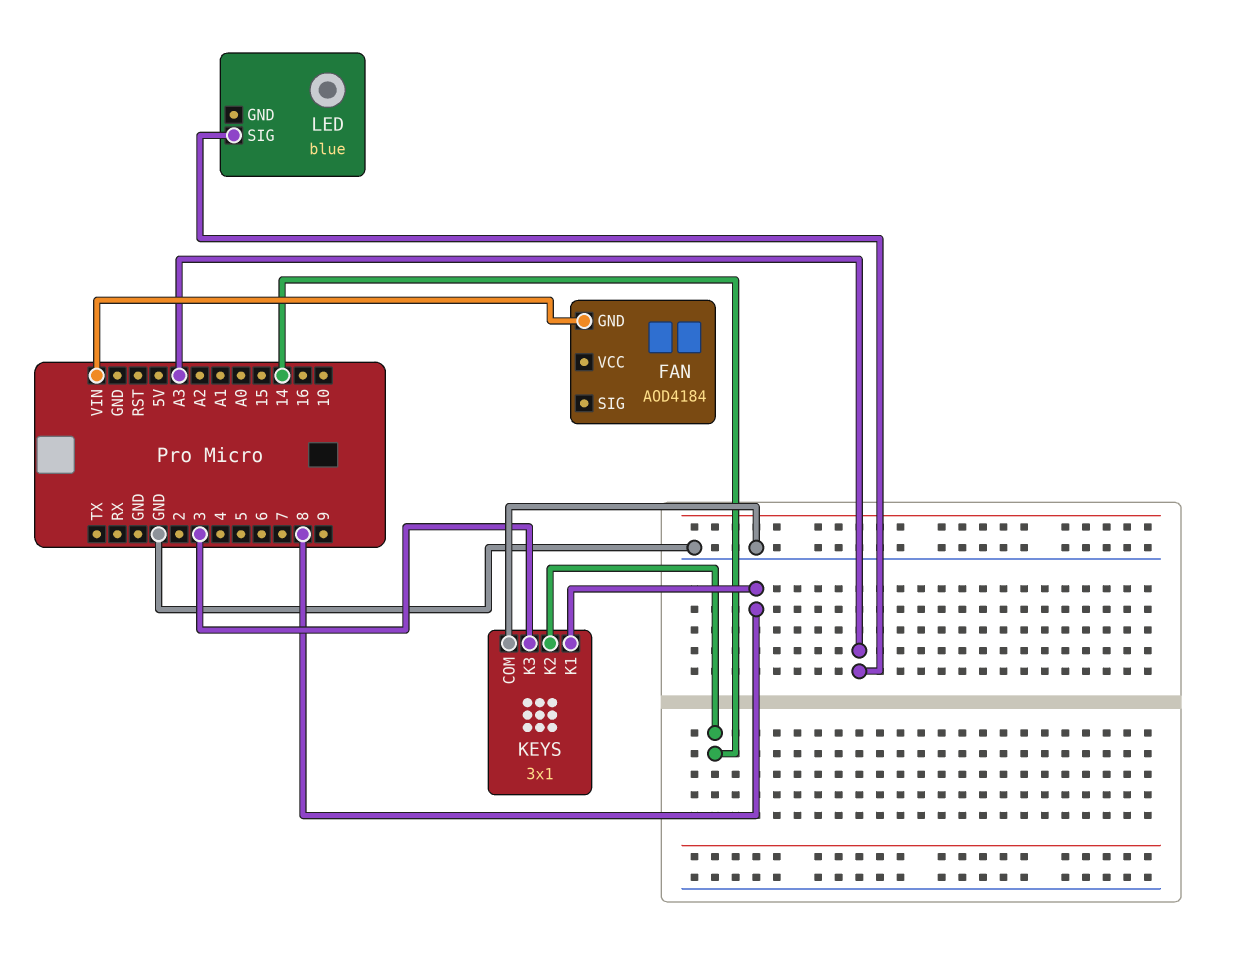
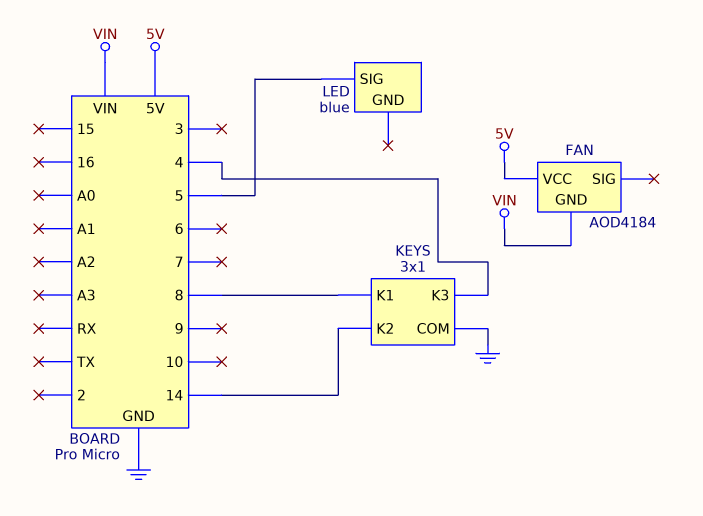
FAN pin VCC: none -> 5V
KEYS pin K3: 3 -> 4
LED pin SIG: A3 -> 5

